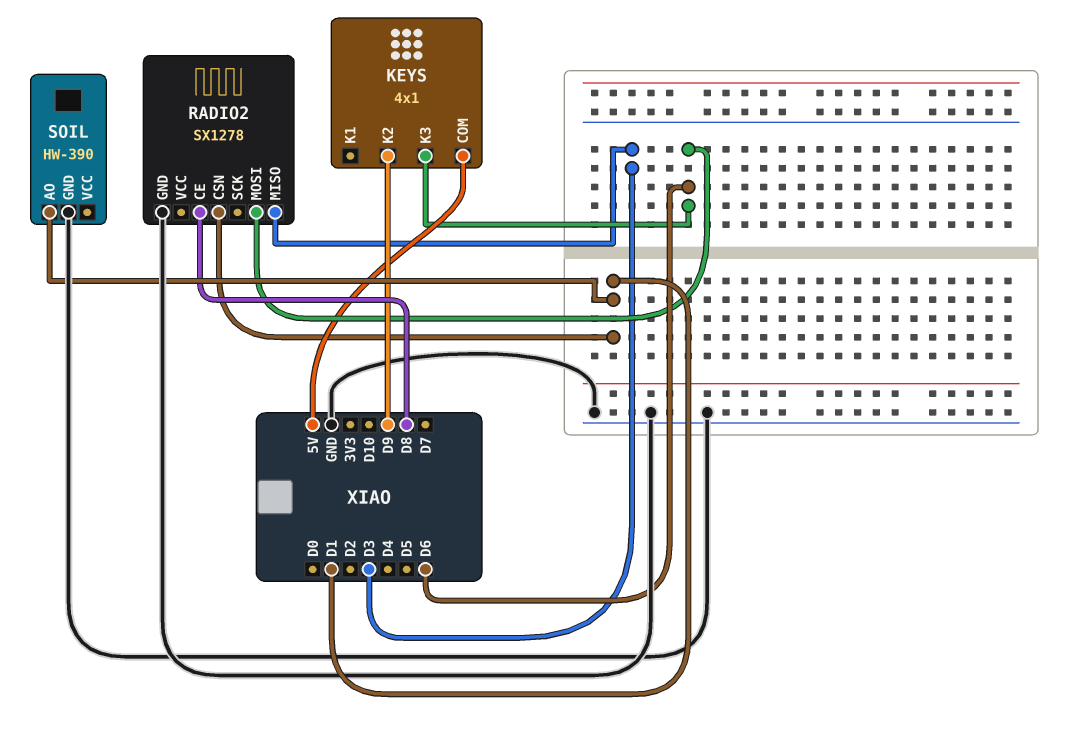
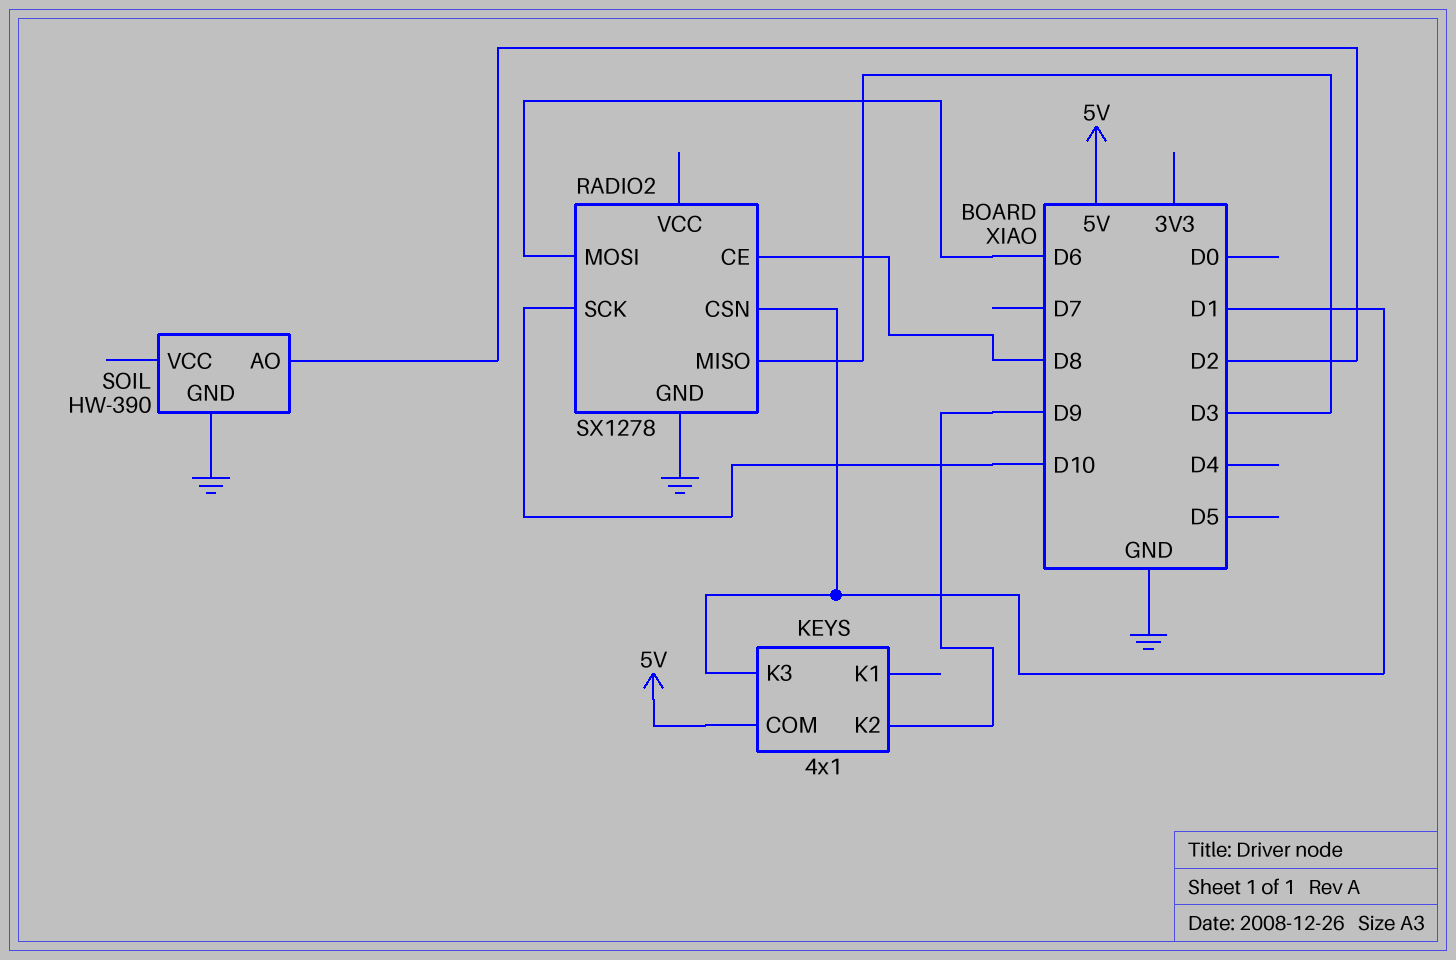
KEYS pin K3: D6 -> D1
RADIO2 pin SCK: none -> D10
SOIL pin AO: D1 -> D2

